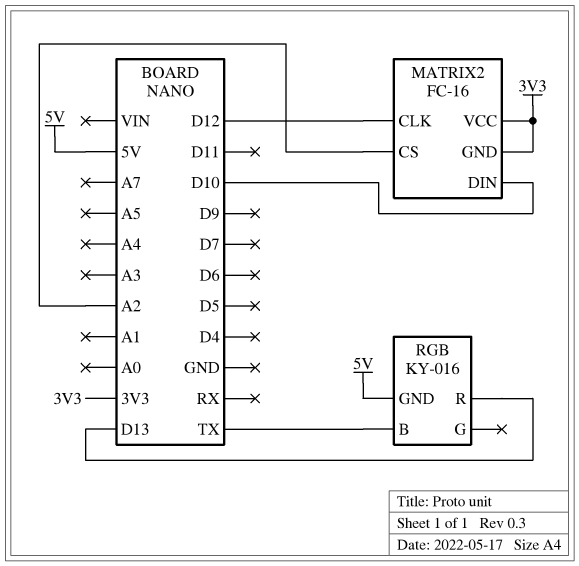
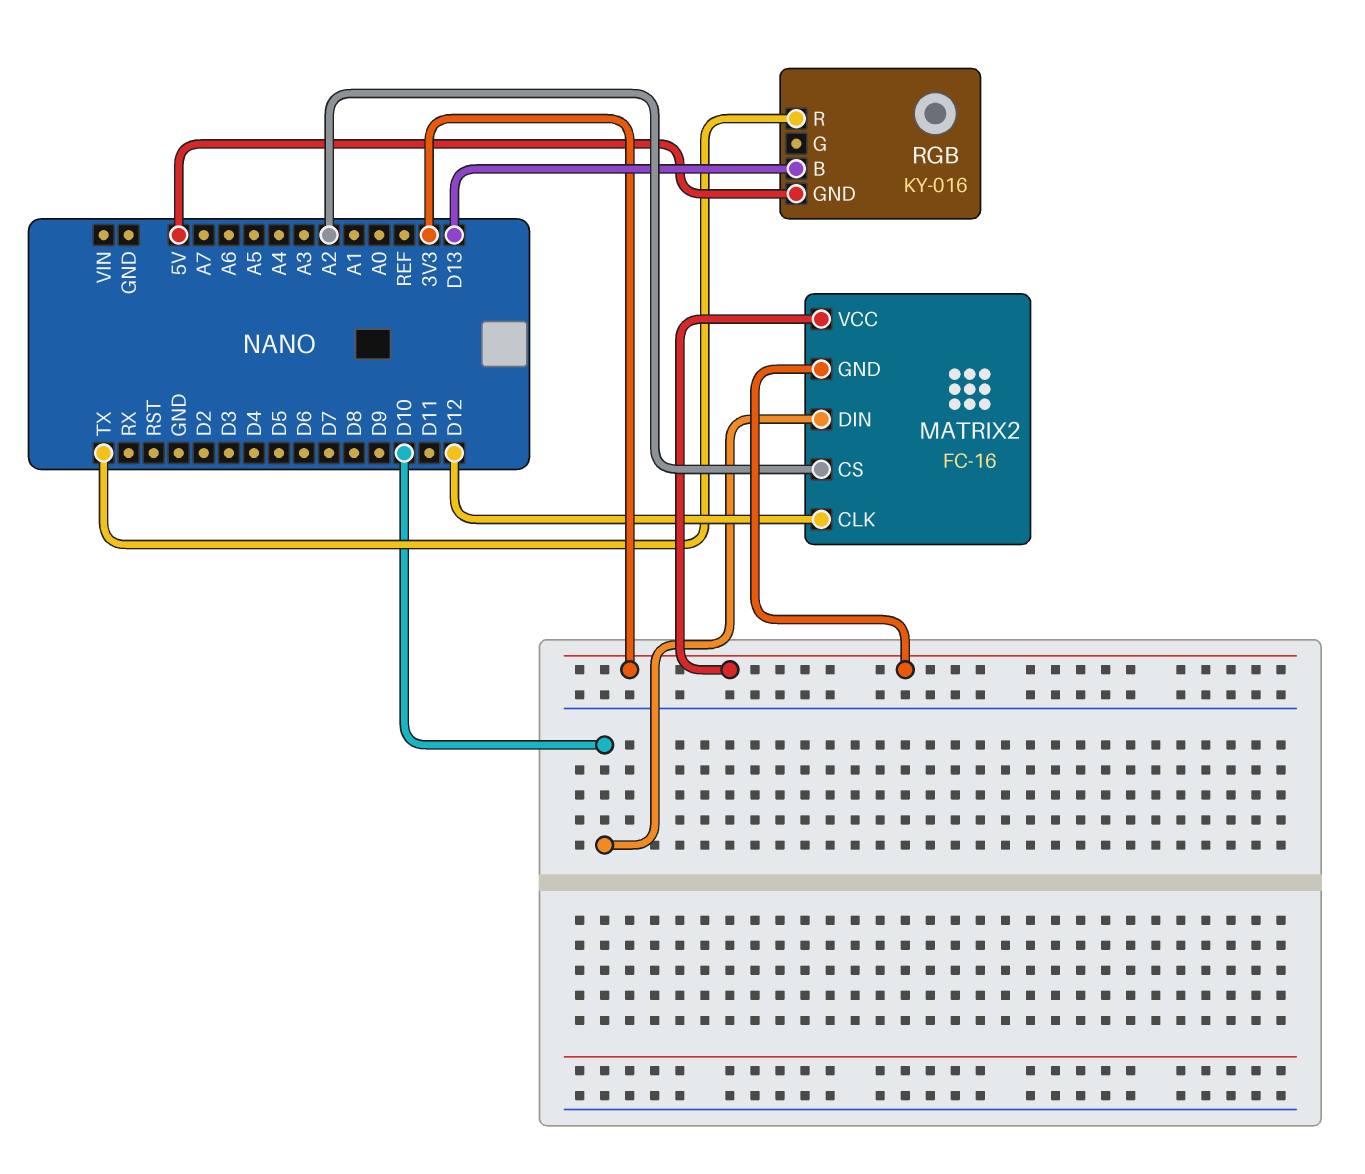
RGB pin B: TX -> D13
RGB pin R: D13 -> TX

